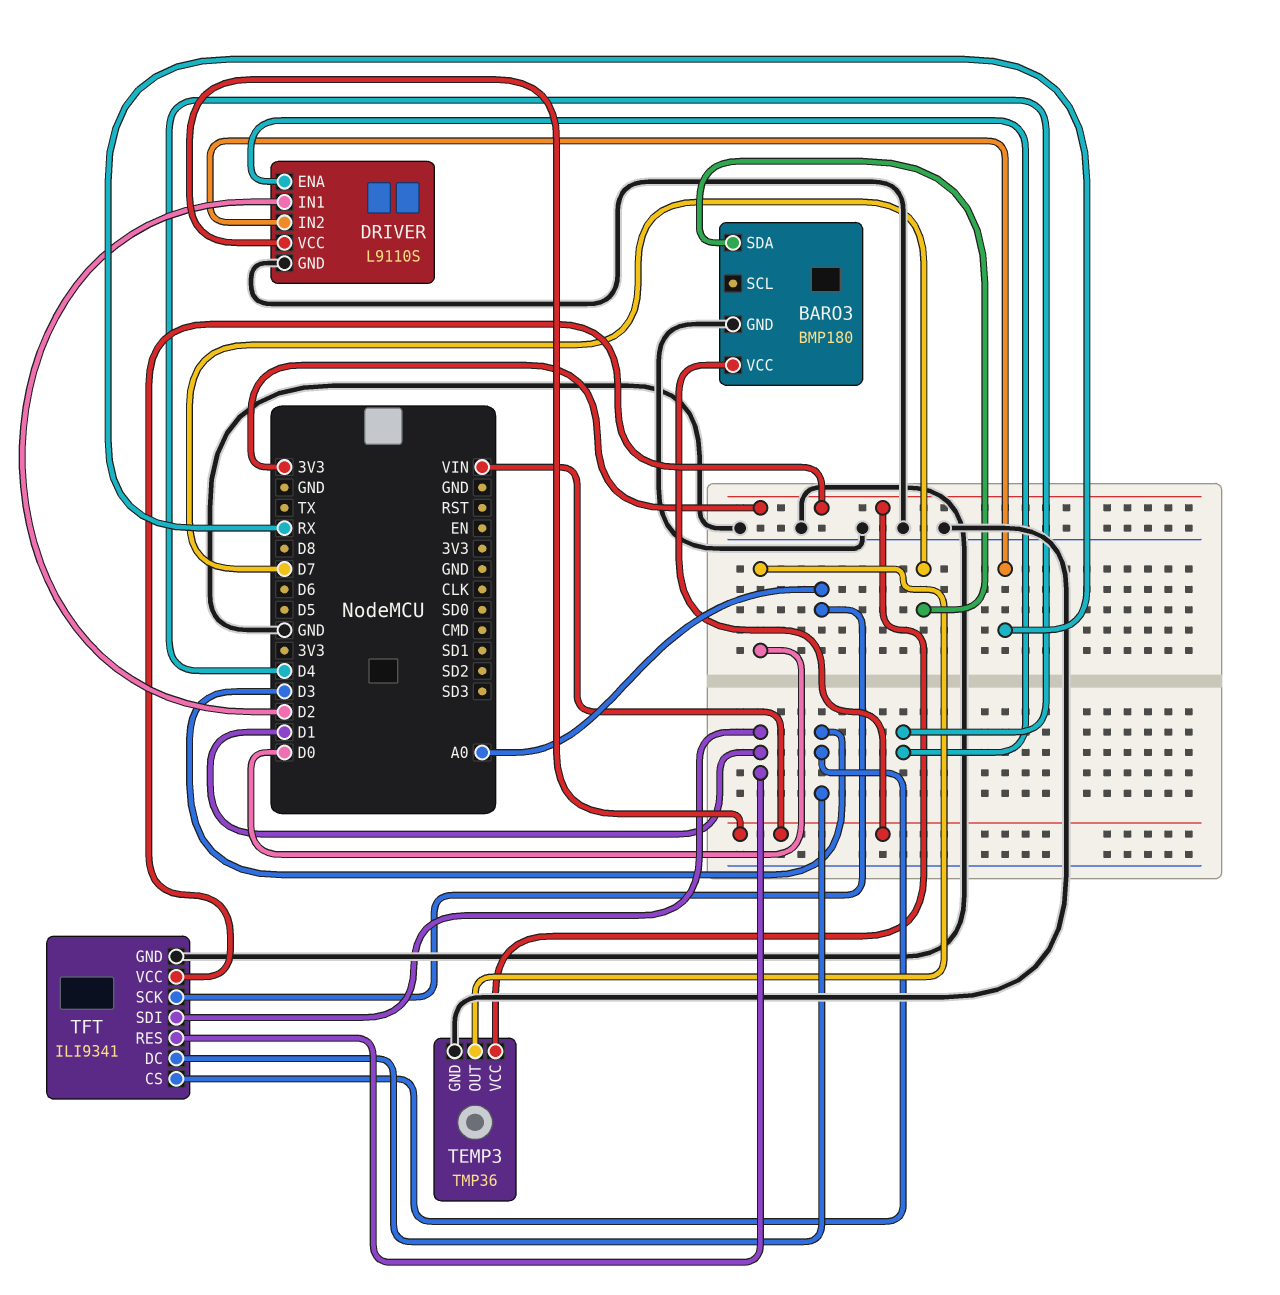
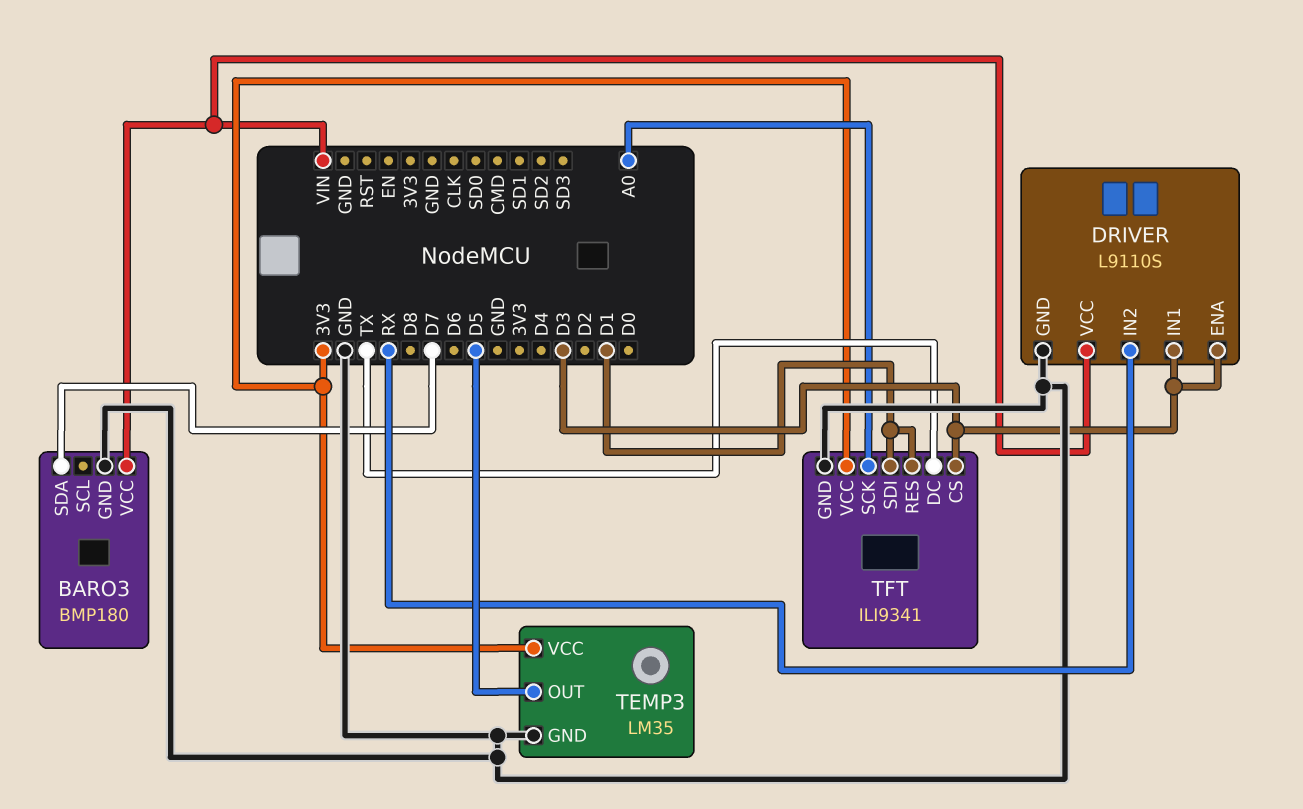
DRIVER pin ENA: D4 -> D3
DRIVER pin IN1: D2 -> D3
TEMP3: TMP36 -> LM35
TEMP3 pin OUT: D0 -> D5
TFT pin DC: D3 -> TX

